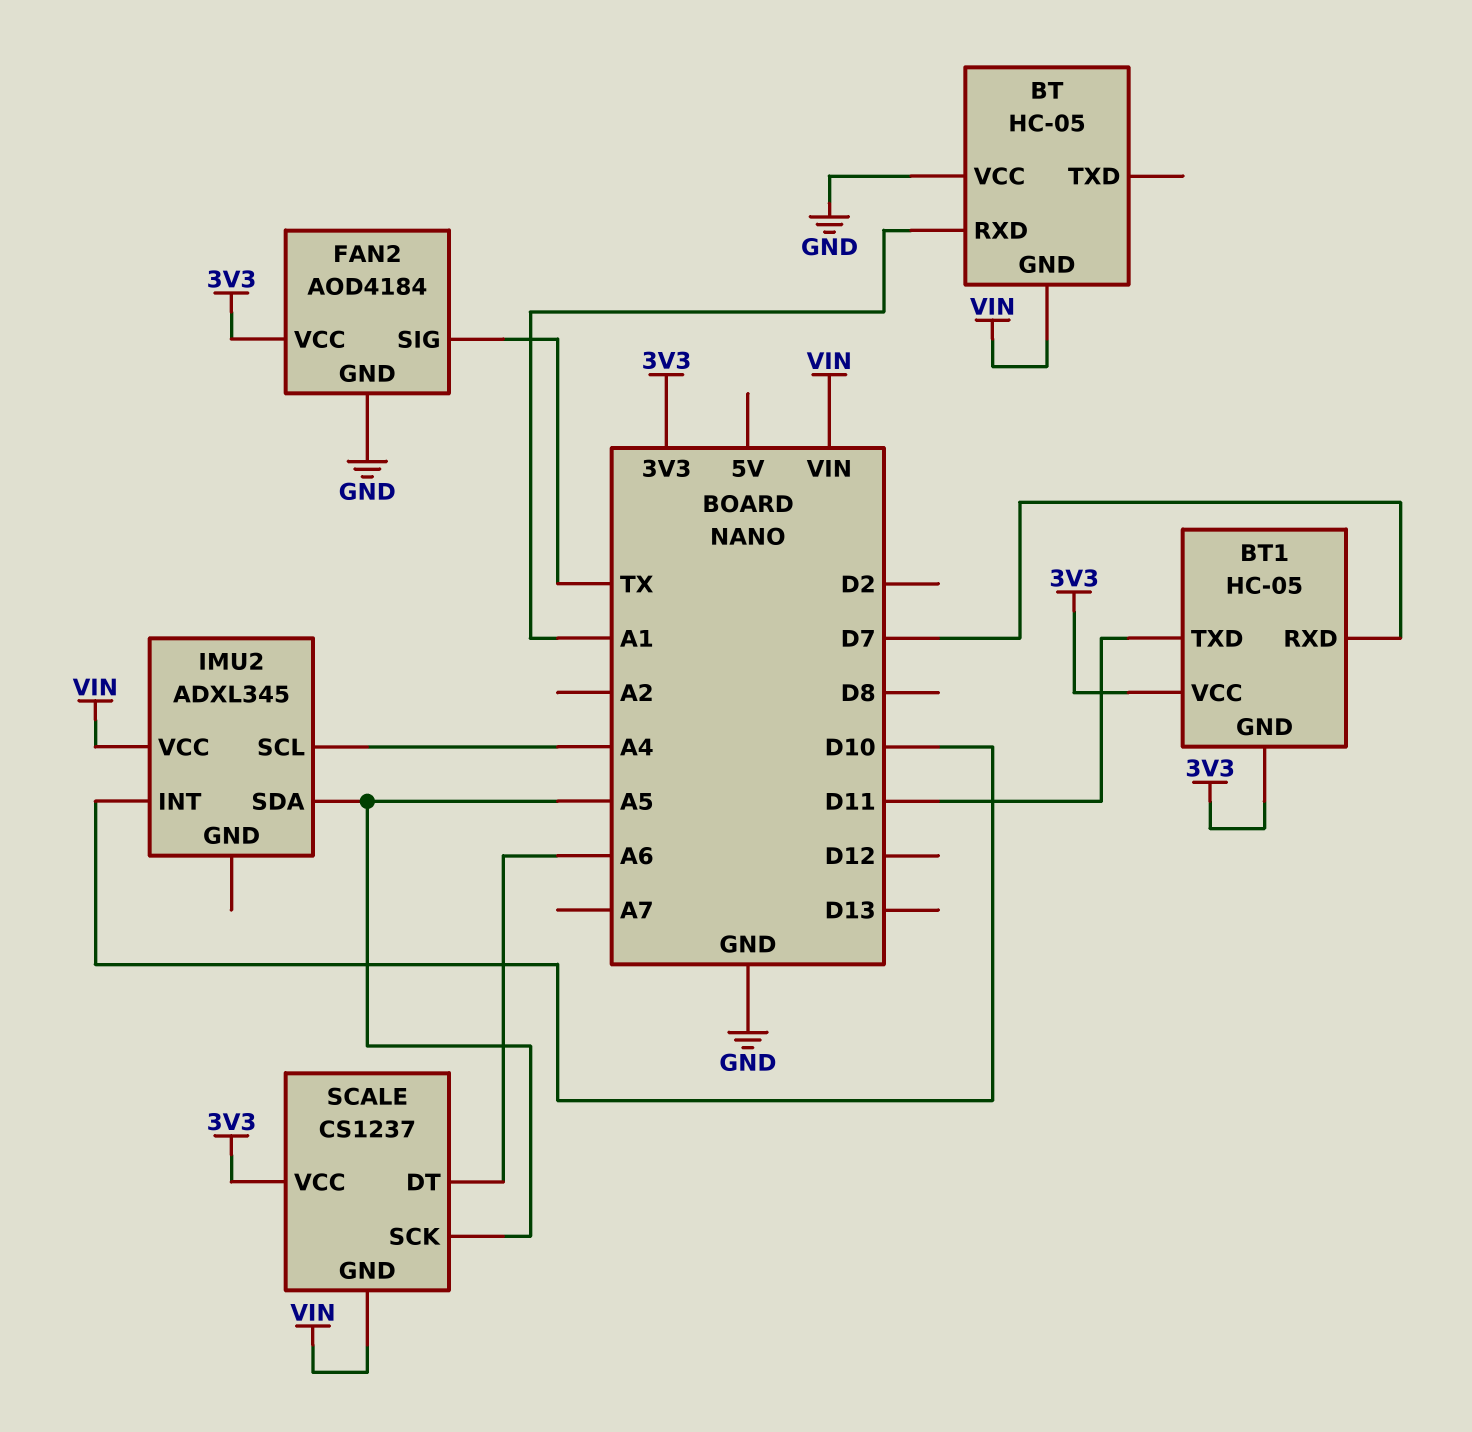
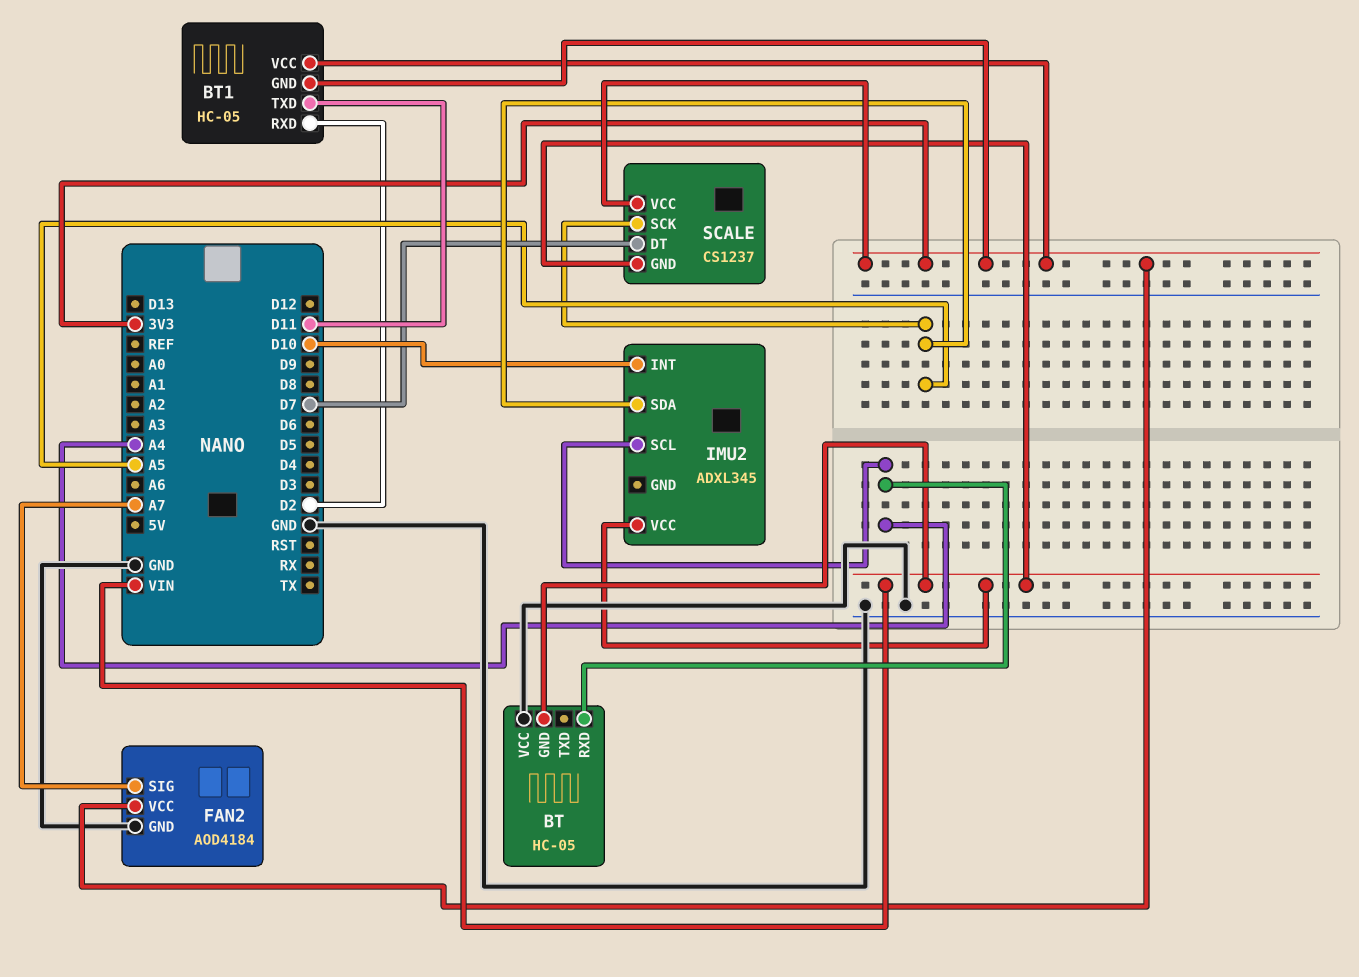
BT pin RXD: A1 -> A4
BT1 pin RXD: D7 -> D2
FAN2 pin SIG: TX -> A7
SCALE pin DT: A6 -> D7

